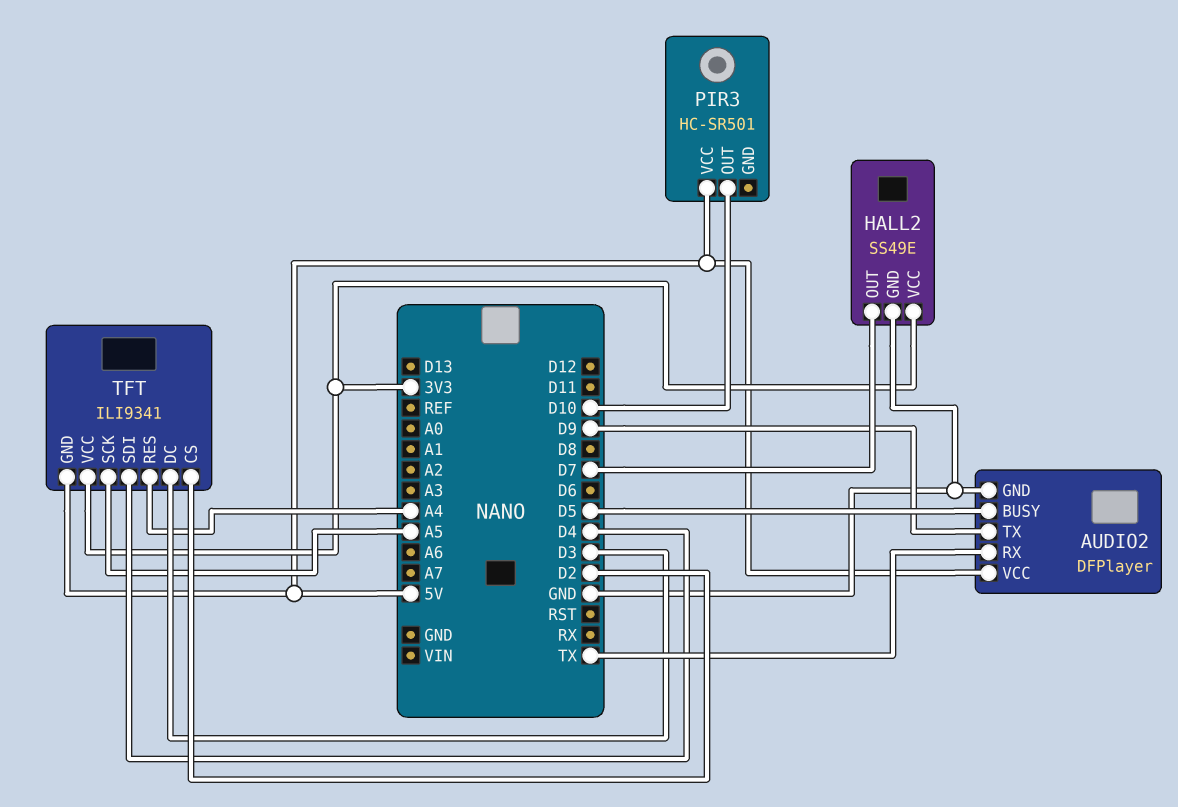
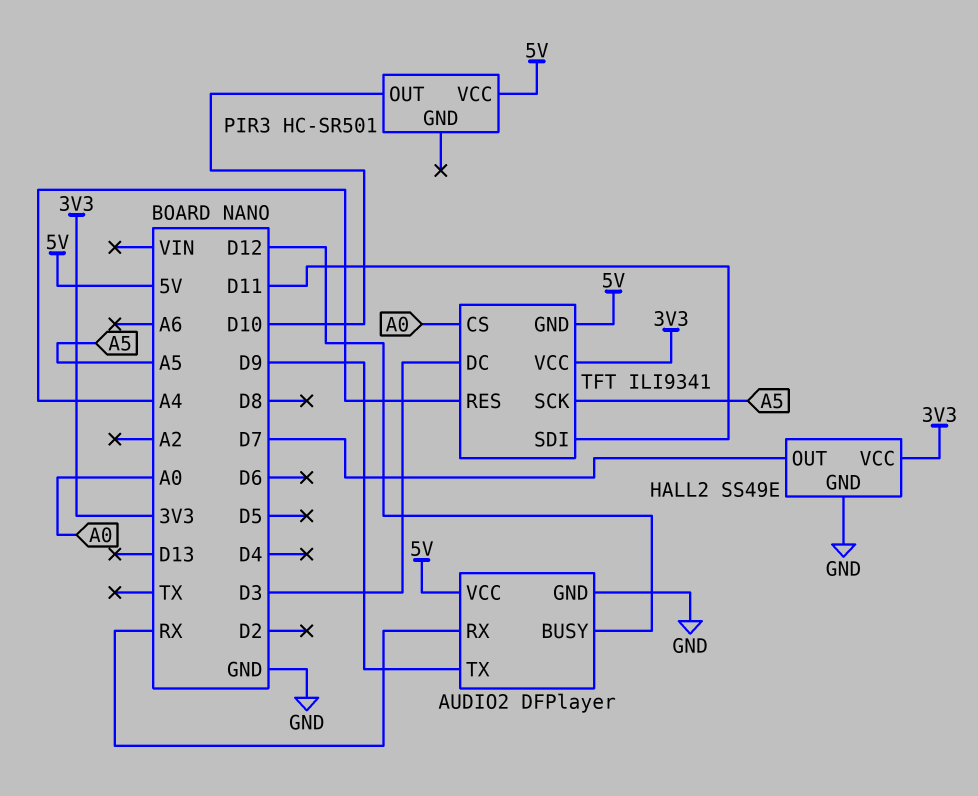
AUDIO2 pin BUSY: D5 -> D12
AUDIO2 pin RX: TX -> RX
TFT pin CS: D2 -> A0
TFT pin SDI: D4 -> D11

